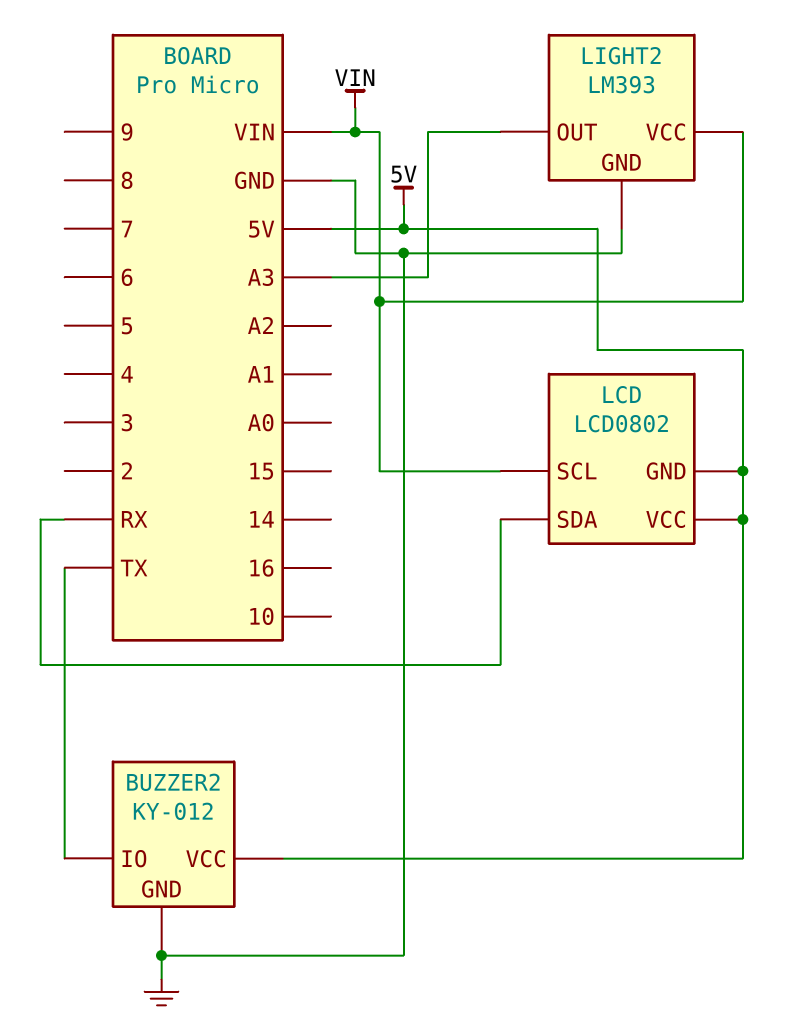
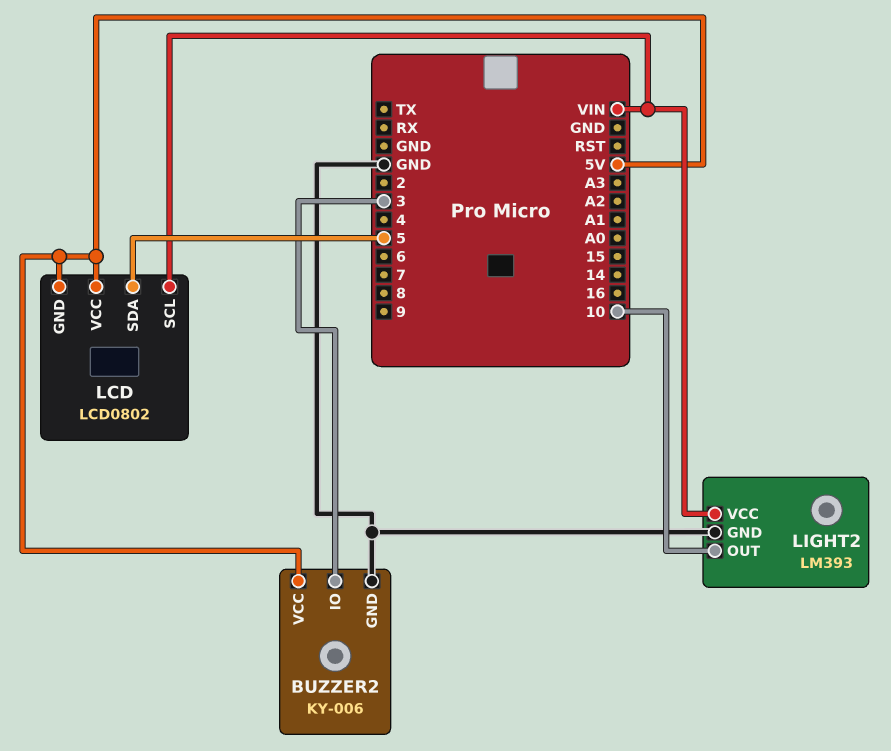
BUZZER2: KY-012 -> KY-006
BUZZER2 pin IO: TX -> 3
LCD pin SDA: RX -> 5
LIGHT2 pin OUT: A3 -> 10

